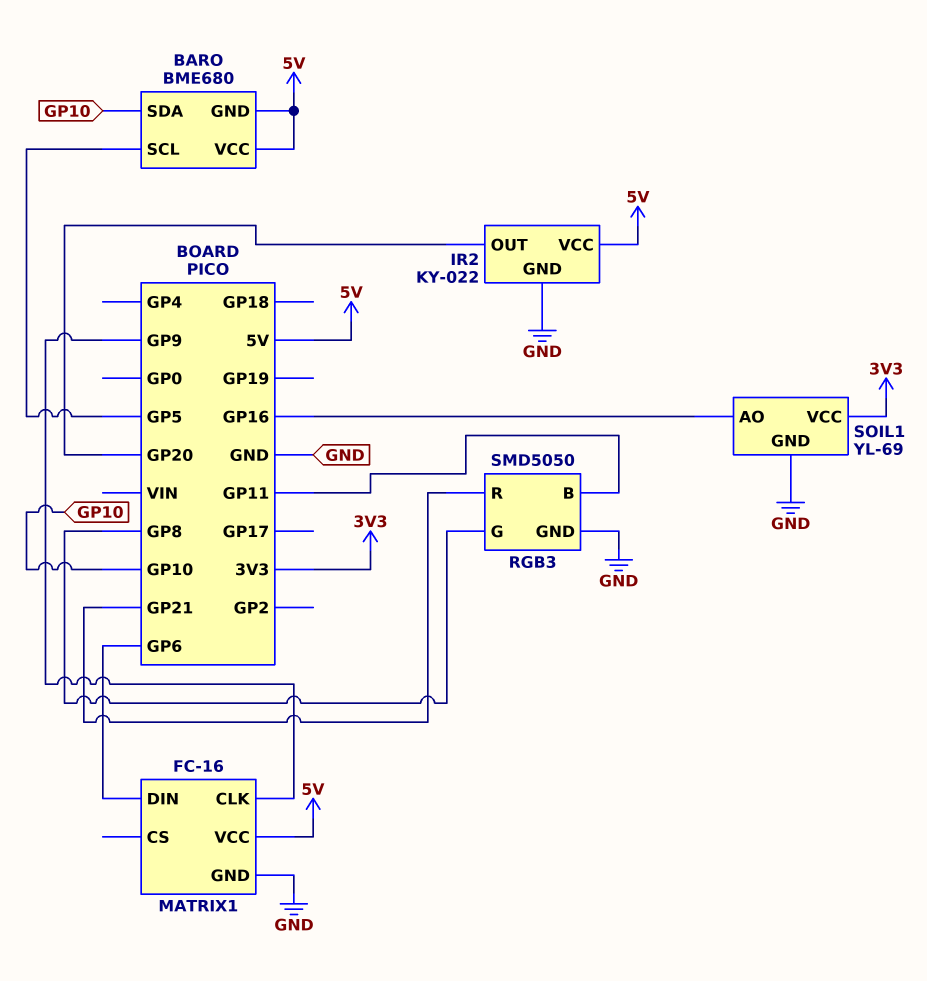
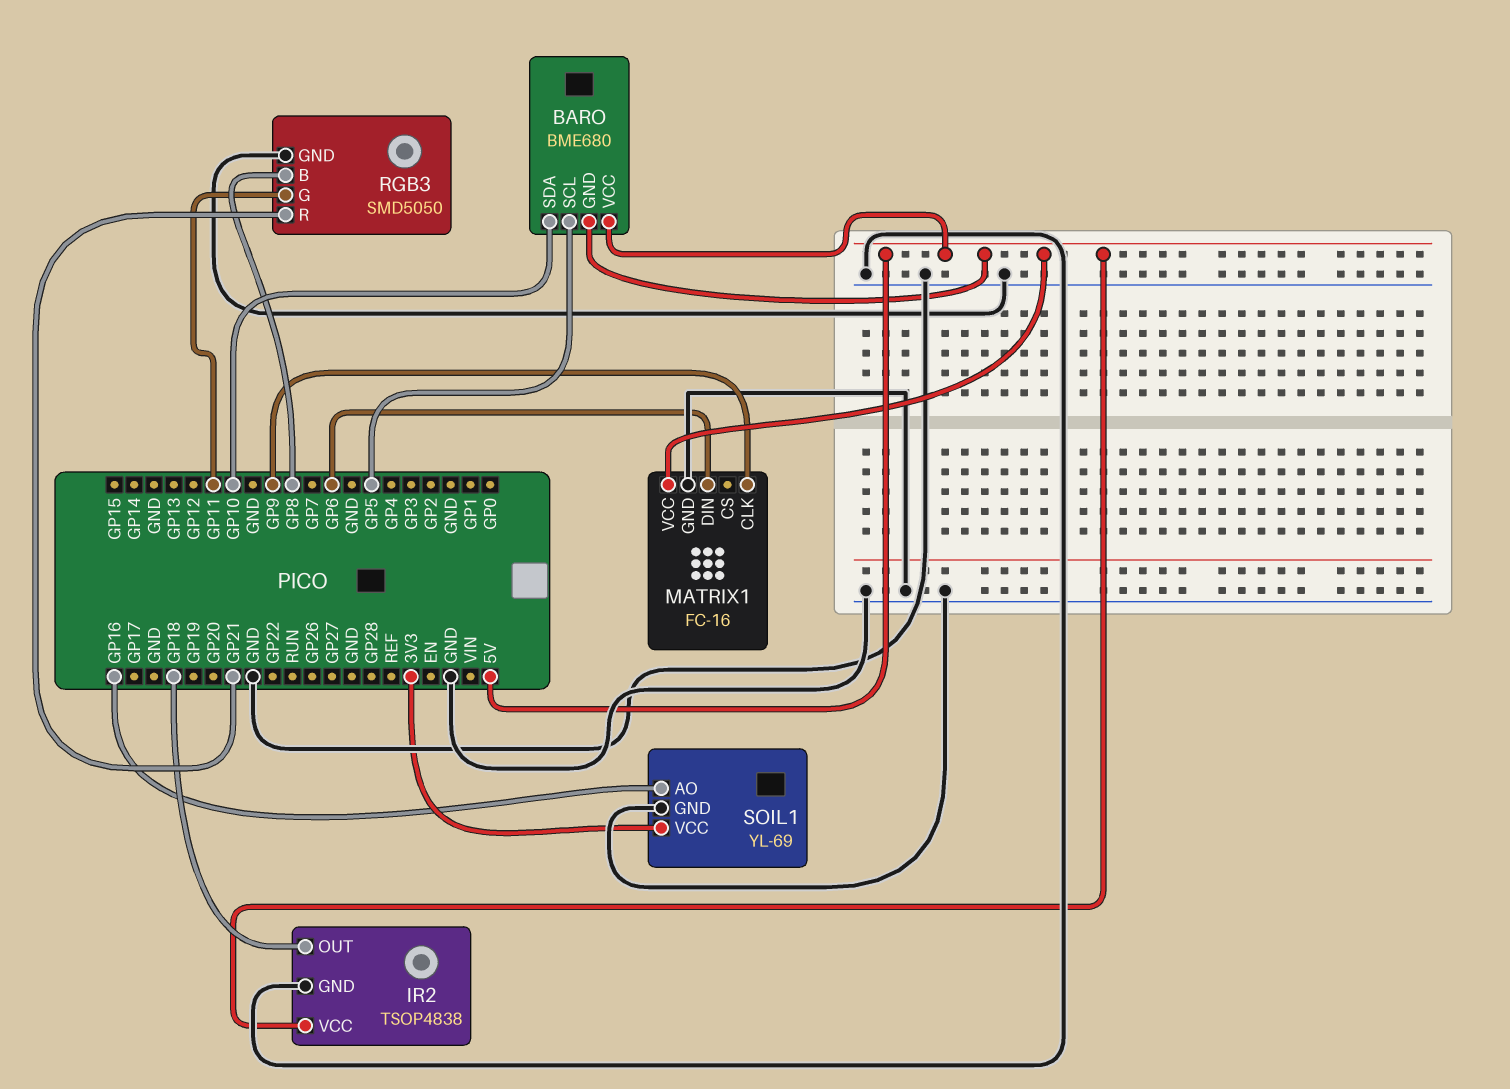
IR2: KY-022 -> TSOP4838
IR2 pin OUT: GP20 -> GP18
RGB3 pin B: GP11 -> GP8
RGB3 pin G: GP8 -> GP11

